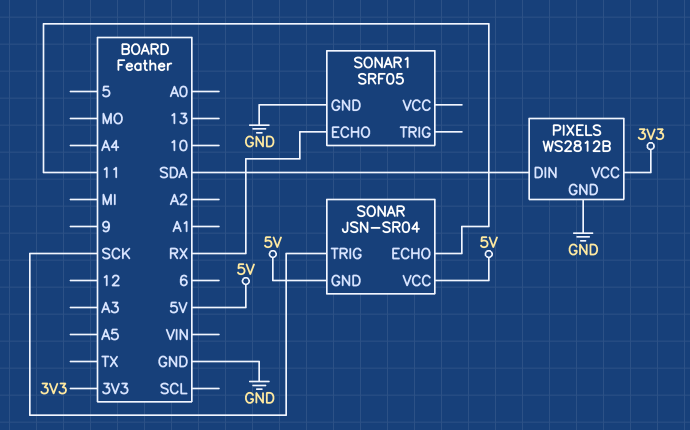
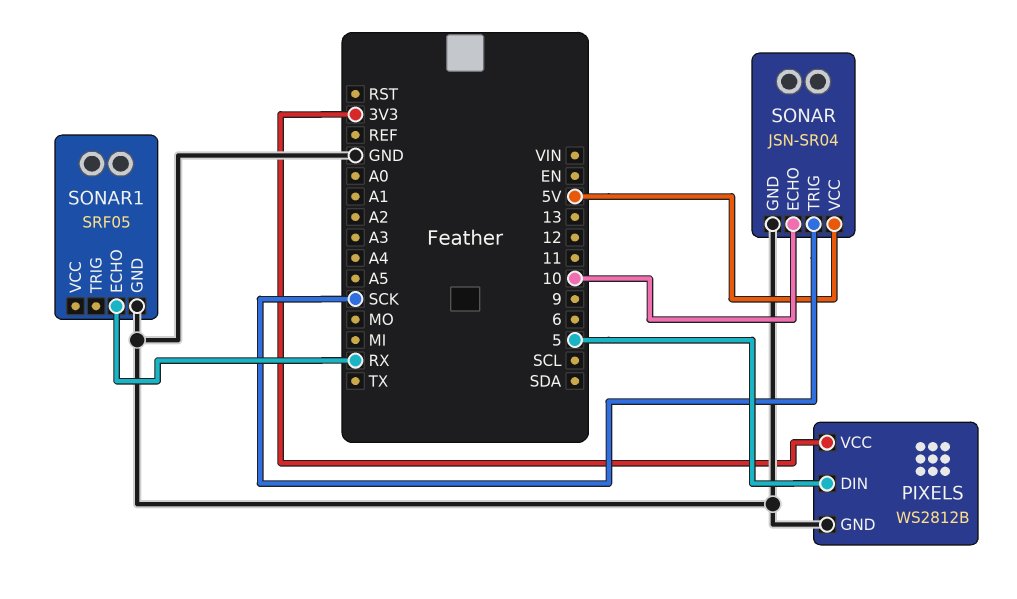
PIXELS pin DIN: SDA -> 5
SONAR pin ECHO: 11 -> 10
SONAR pin GND: 5V -> GND

